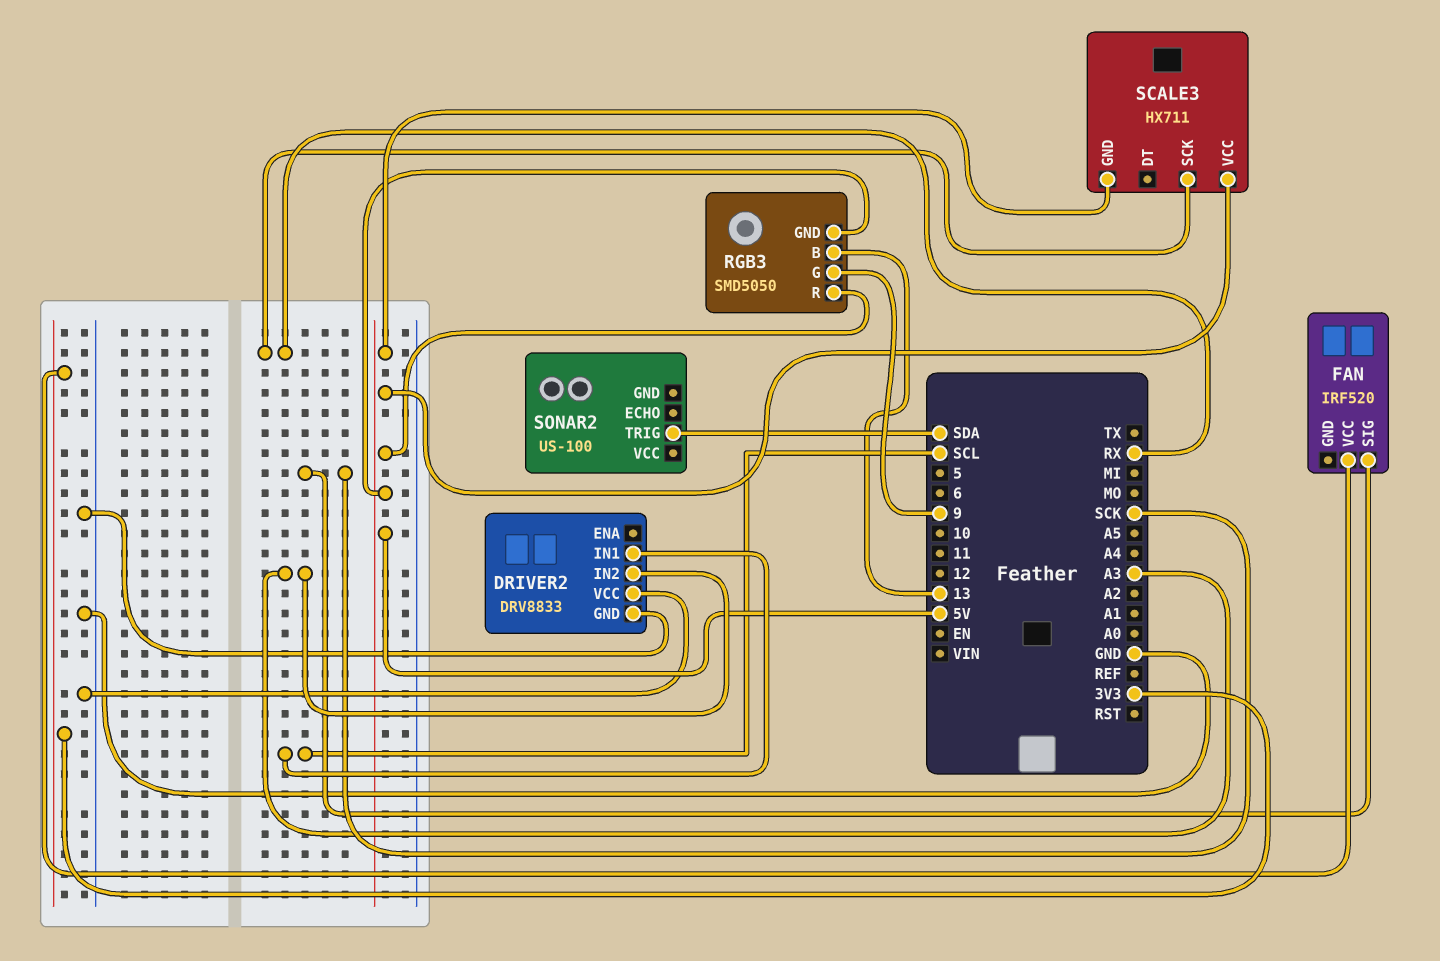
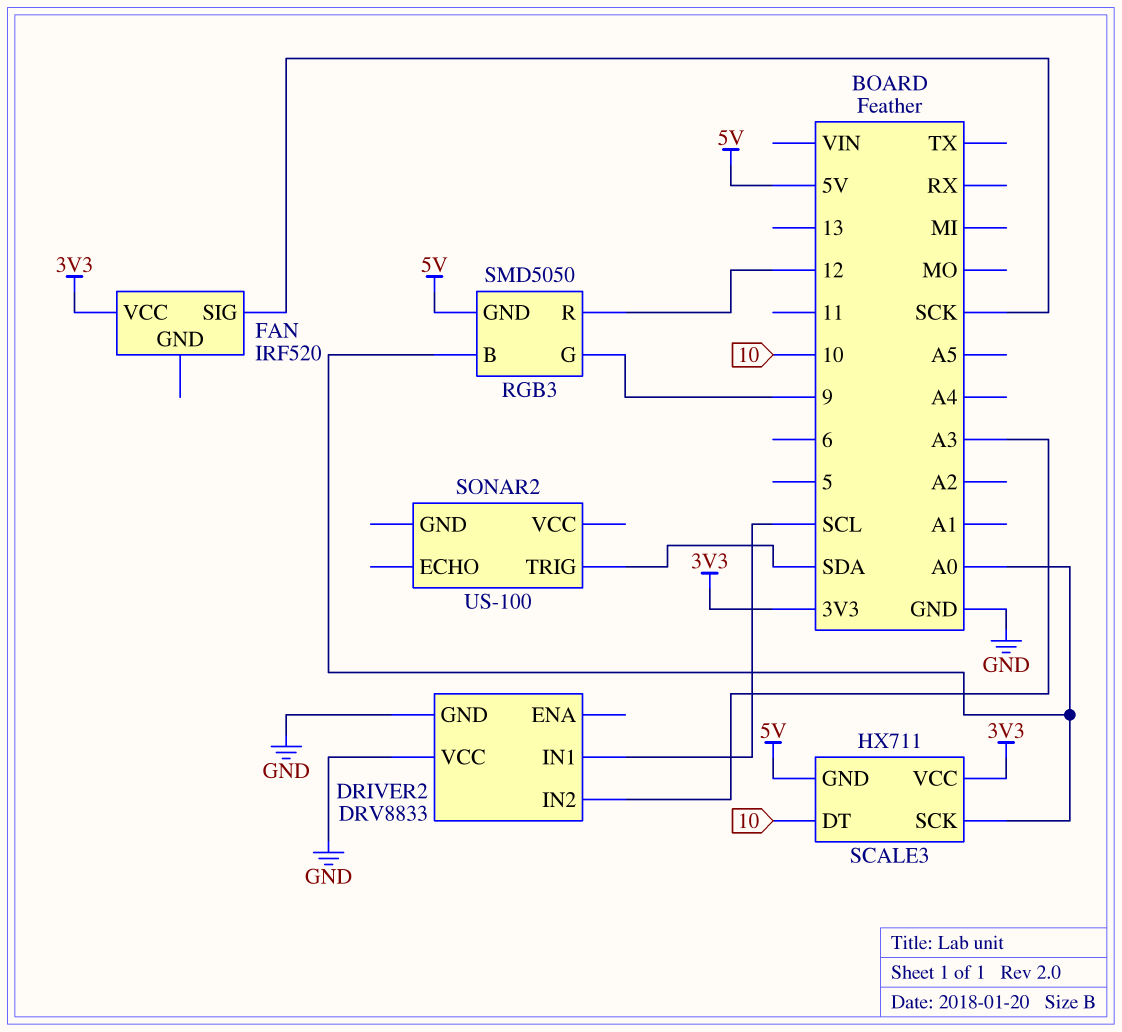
RGB3 pin B: 13 -> A0
RGB3 pin R: 5V -> 12
SCALE3 pin DT: none -> 10
SCALE3 pin SCK: RX -> A0
SCALE3 pin VCC: 5V -> 3V3

